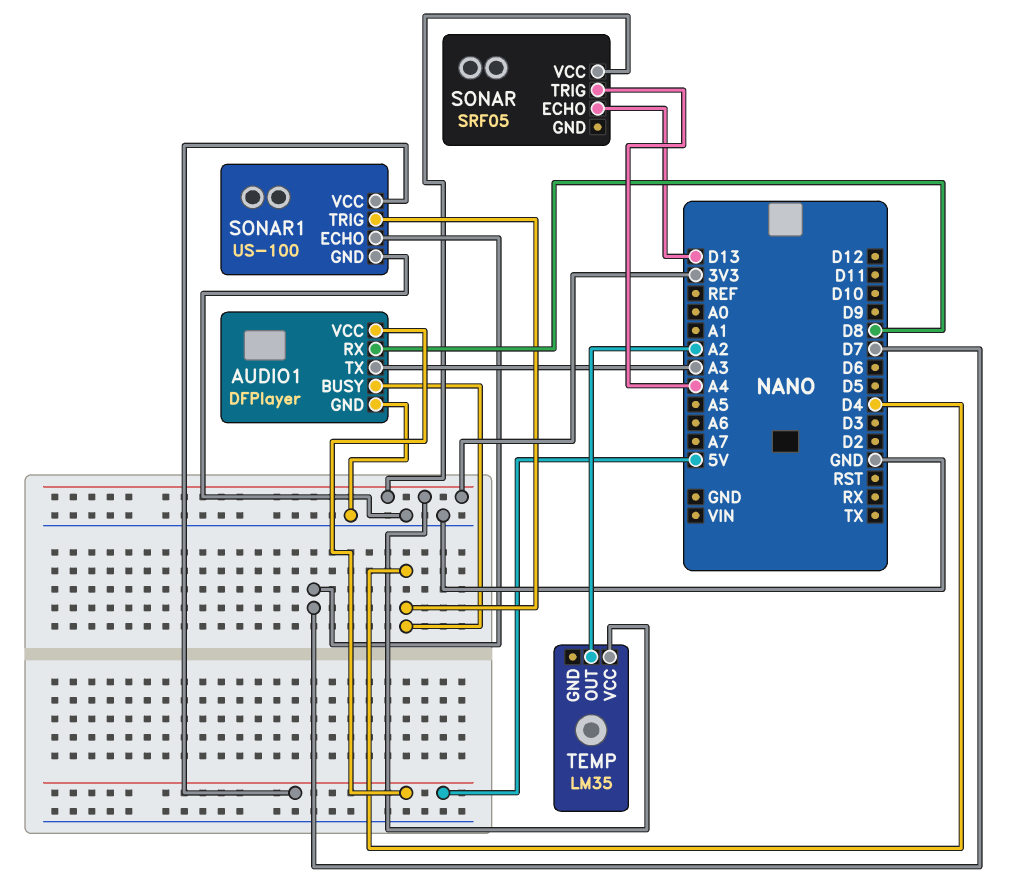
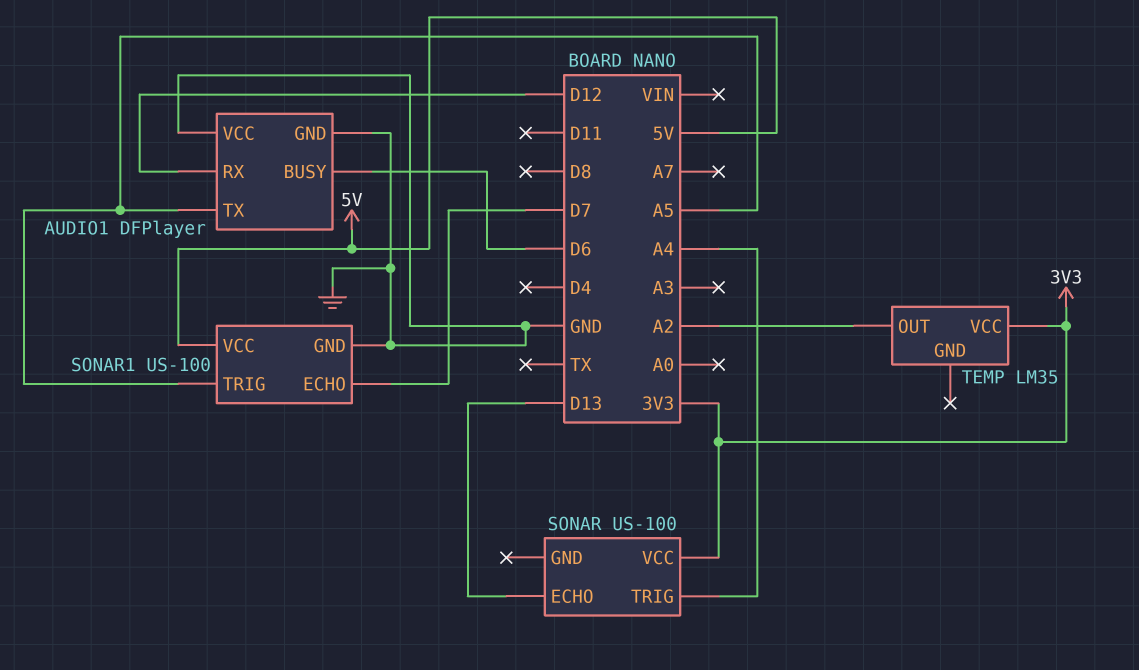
AUDIO1 pin BUSY: D4 -> D6
AUDIO1 pin RX: D8 -> D12
AUDIO1 pin TX: A3 -> A5
AUDIO1 pin VCC: 5V -> GND
SONAR: SRF05 -> US-100
SONAR1 pin TRIG: D4 -> A5

